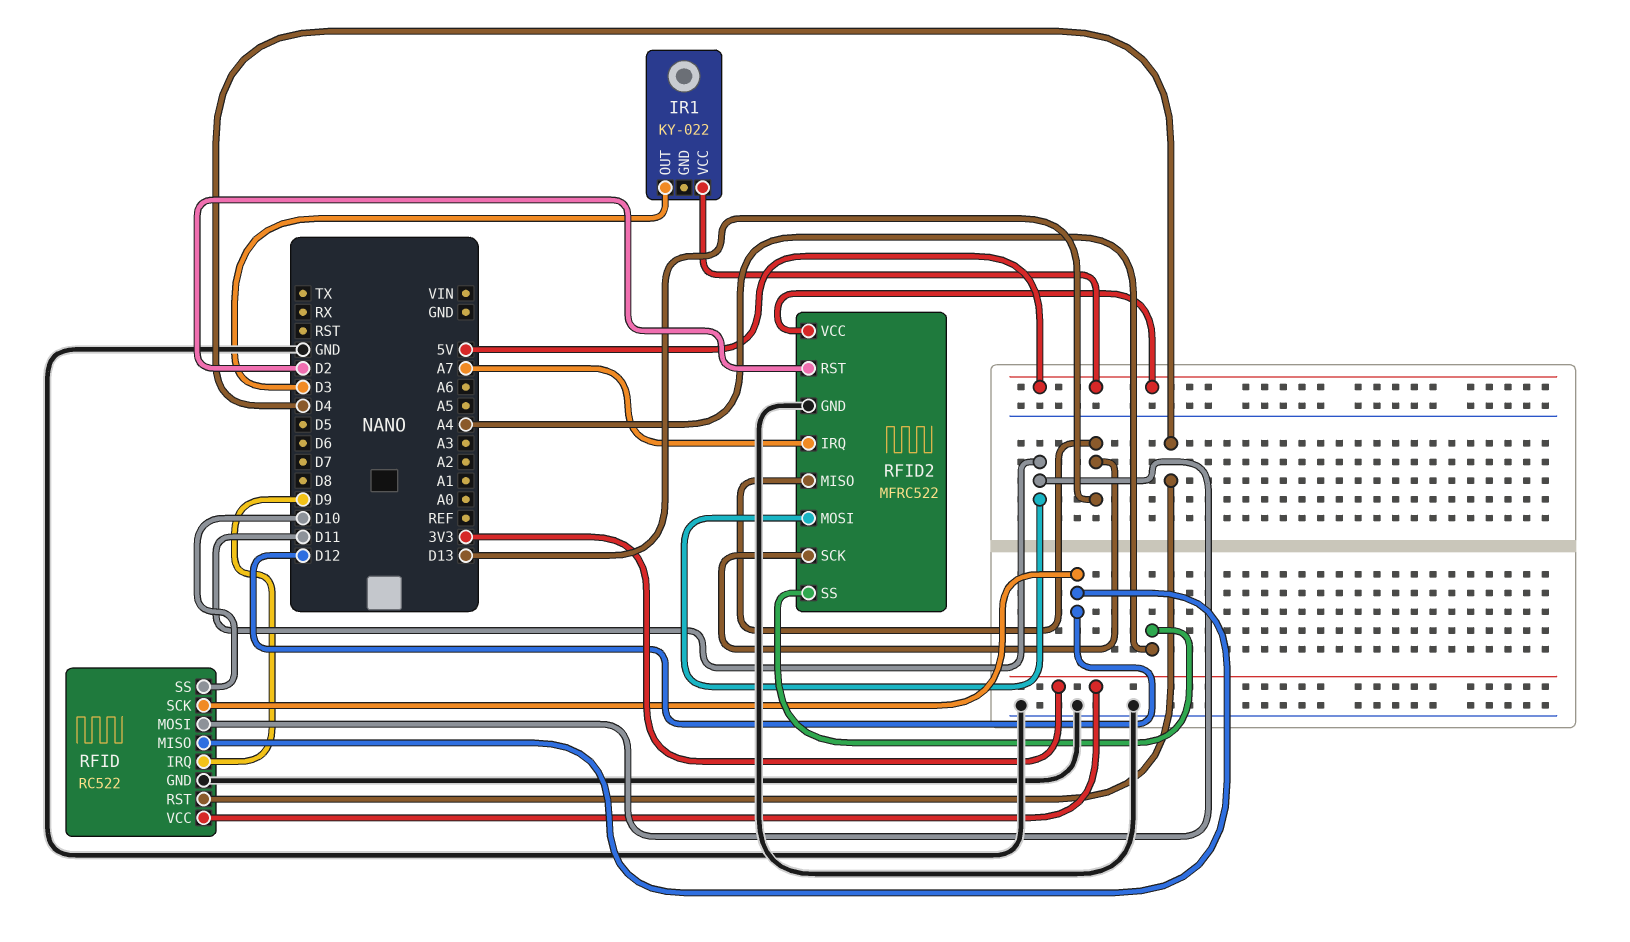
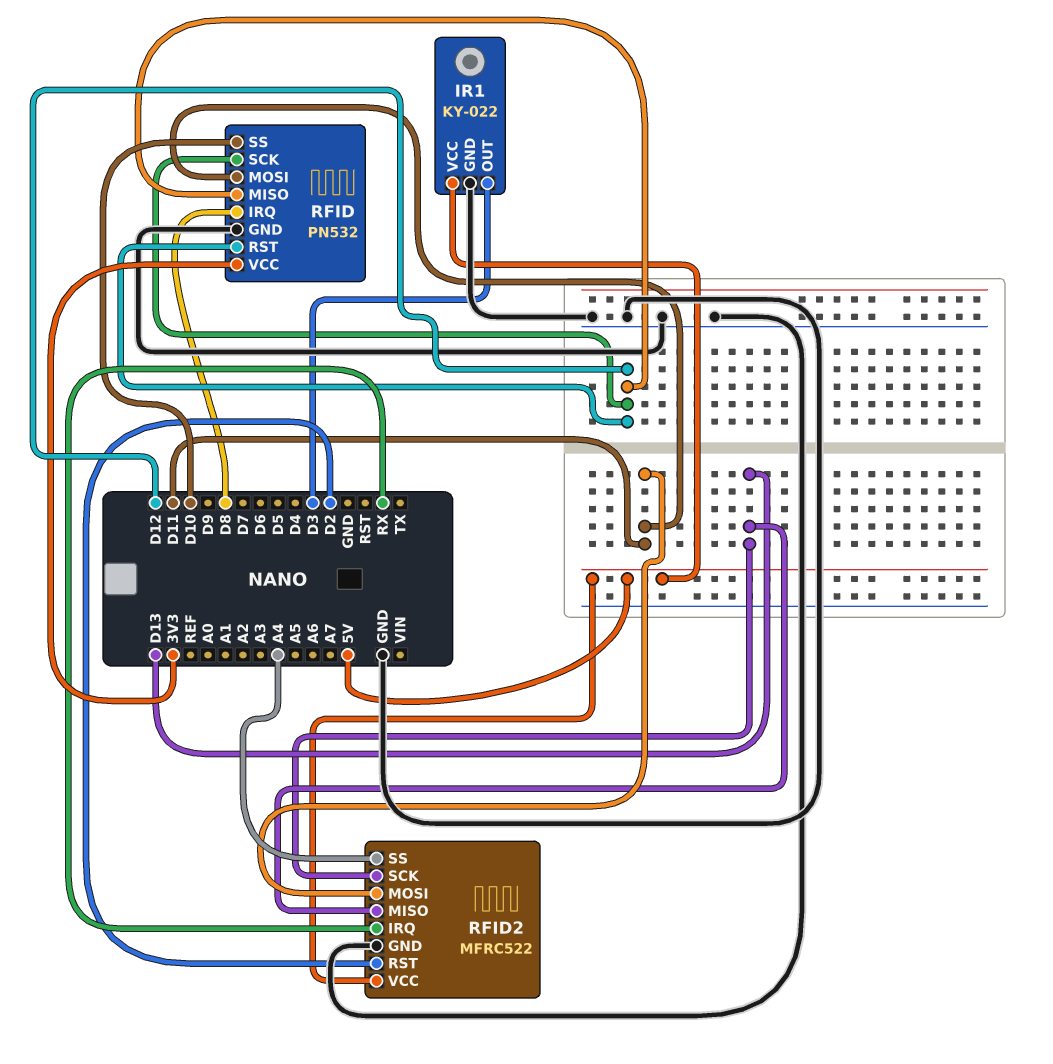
IR1 pin GND: none -> GND
RFID: RC522 -> PN532
RFID pin IRQ: D9 -> D8
RFID pin RST: D4 -> D12
RFID2 pin IRQ: A7 -> RX

